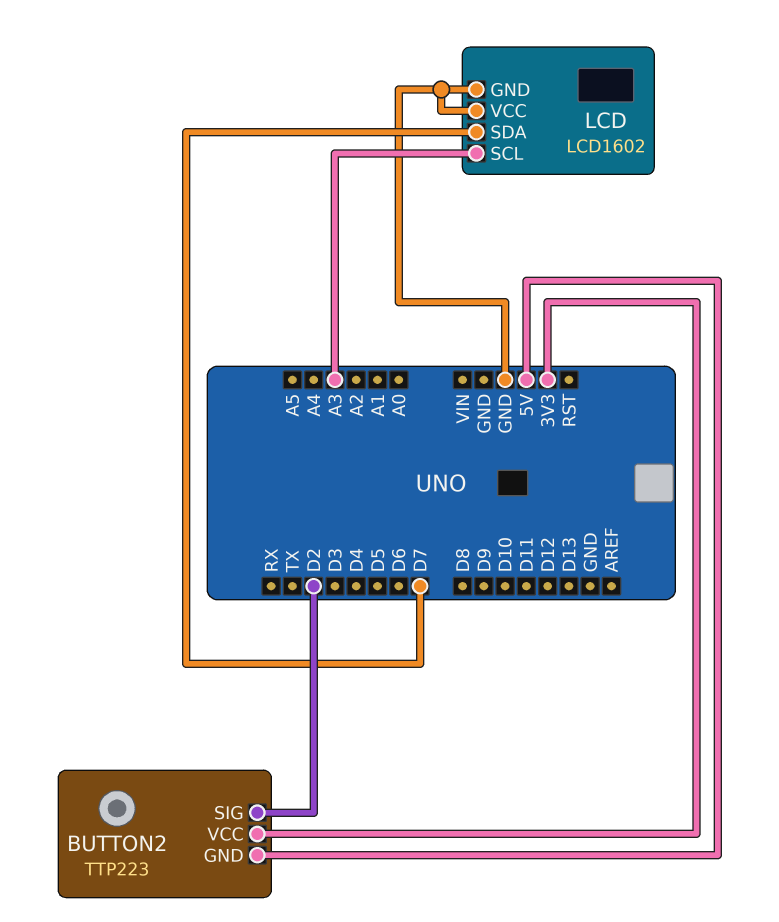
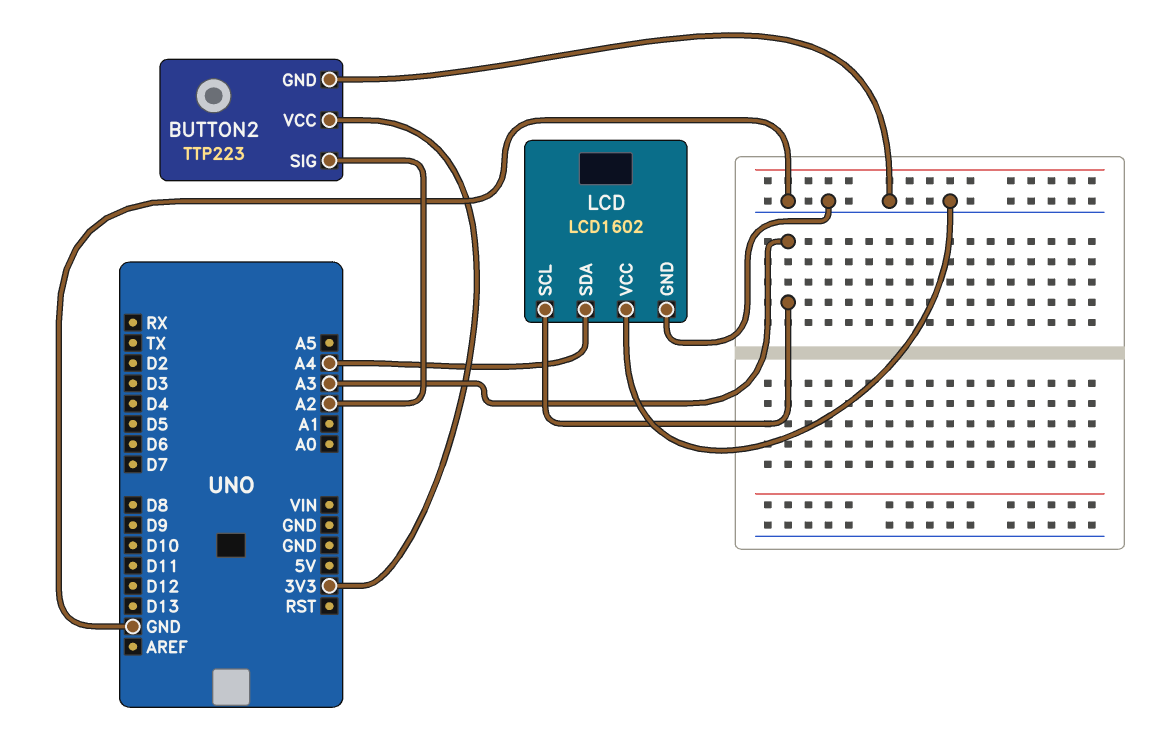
BUTTON2 pin GND: 5V -> GND
BUTTON2 pin SIG: D2 -> A2
LCD pin SDA: D7 -> A4

